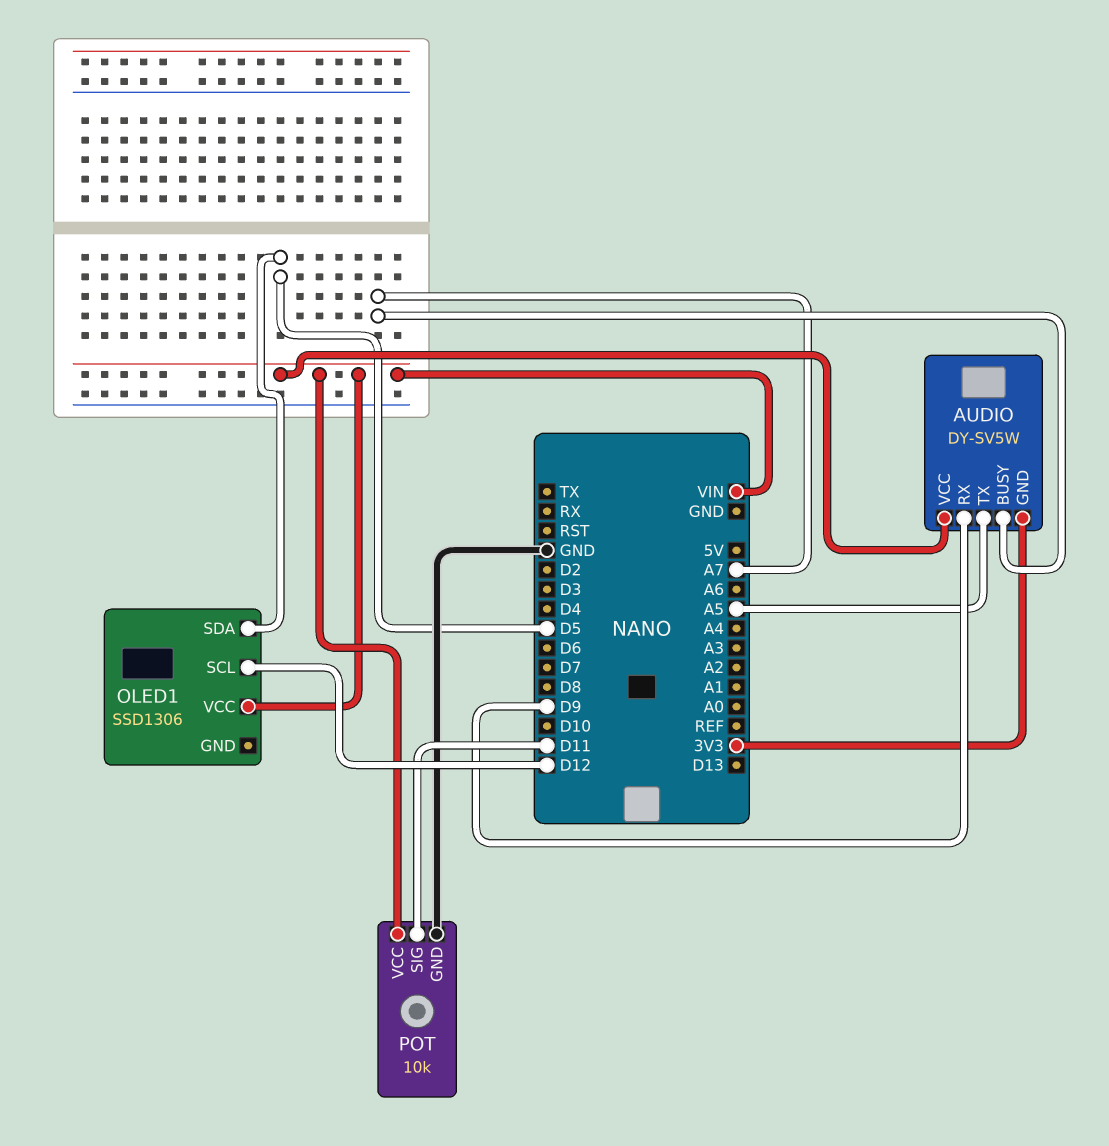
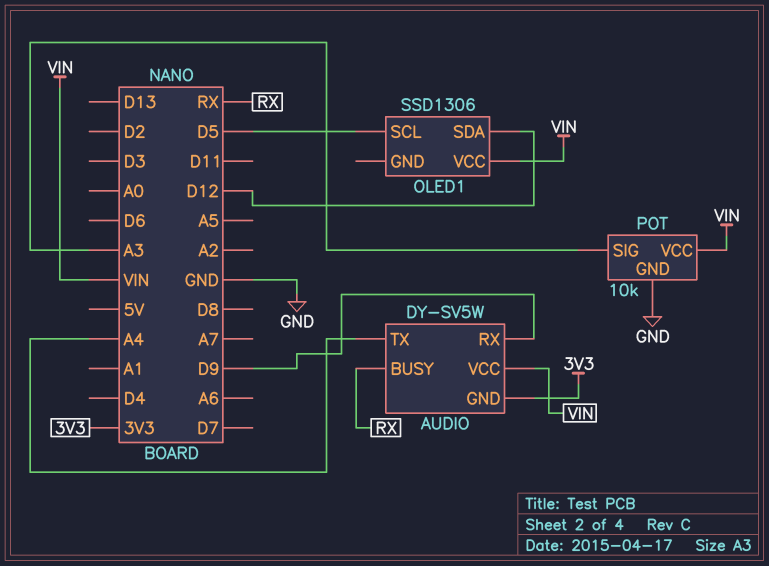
AUDIO pin BUSY: A7 -> RX
AUDIO pin TX: A5 -> A4
OLED1 pin SCL: D12 -> D5
OLED1 pin SDA: D5 -> D12
POT pin SIG: D11 -> A3

